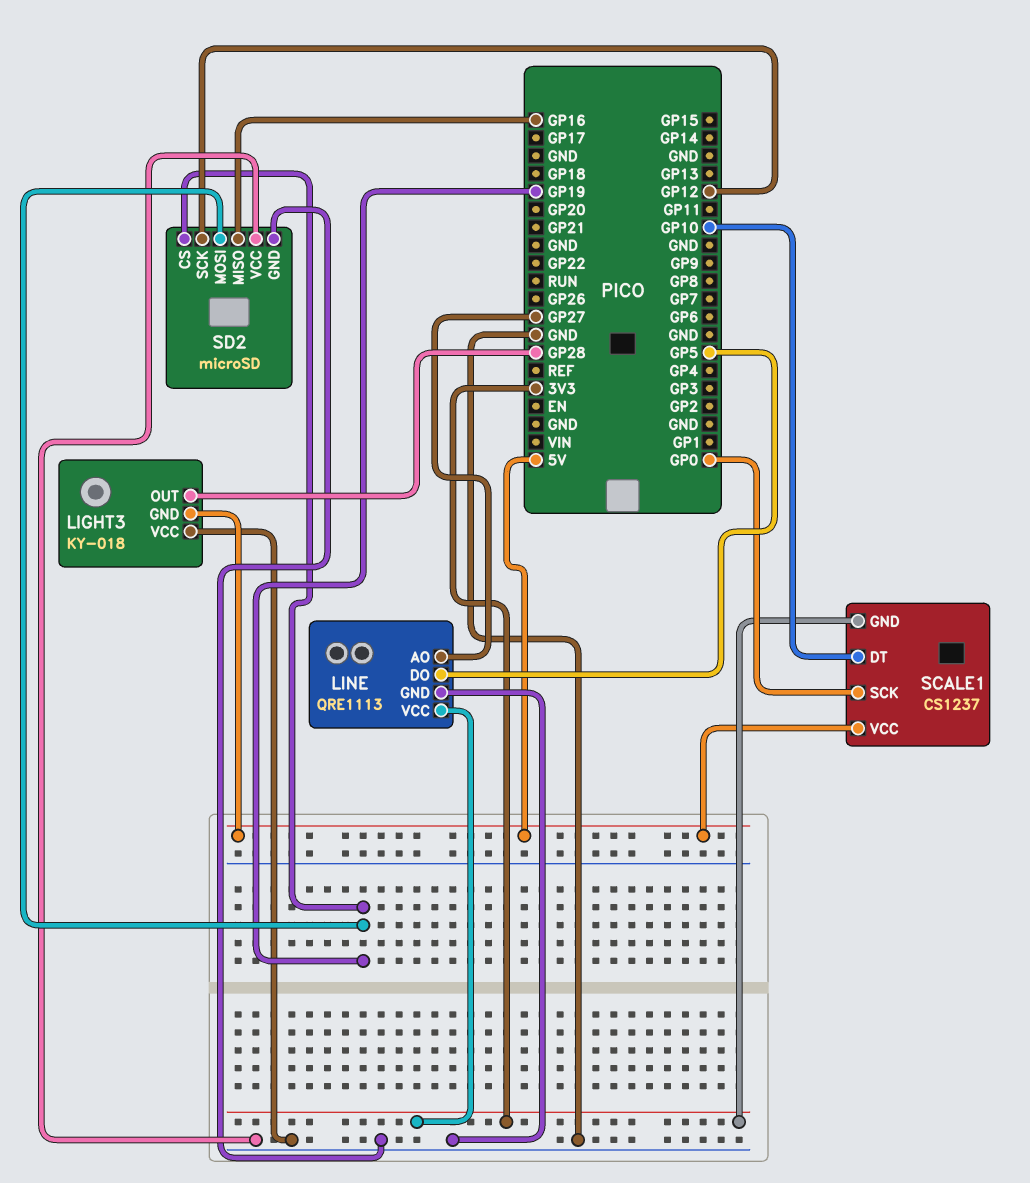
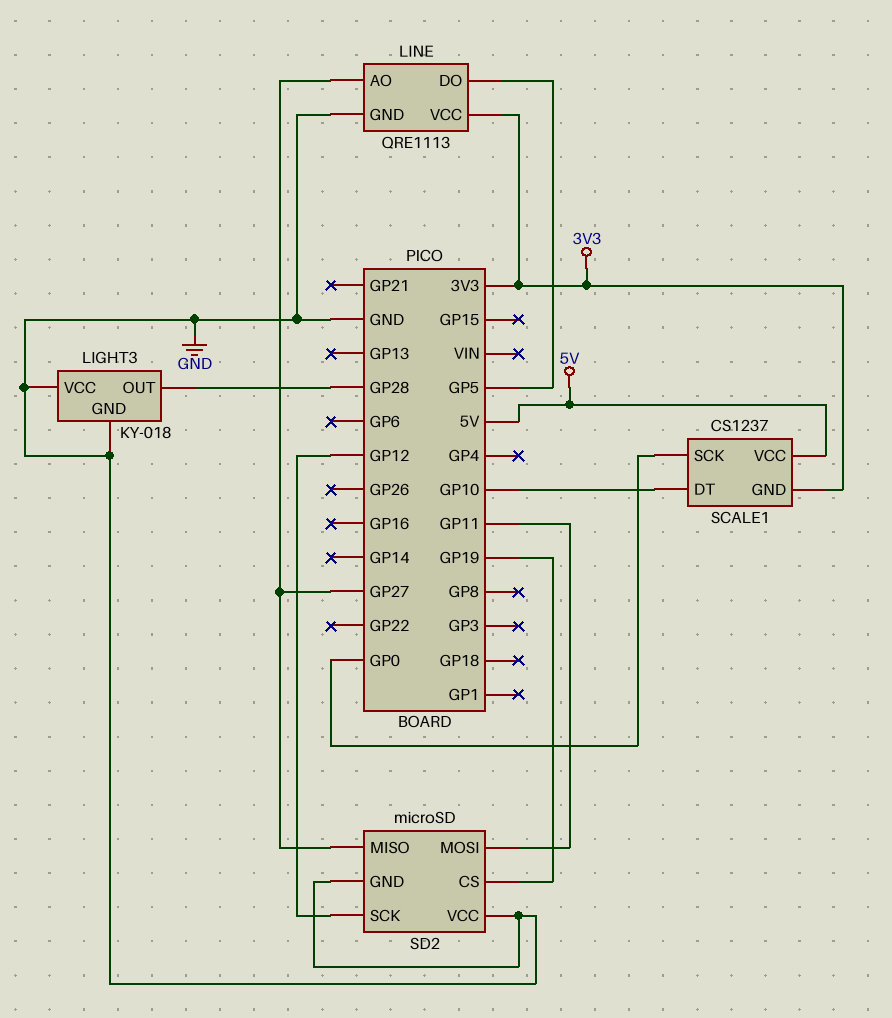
LIGHT3 pin GND: 5V -> GND
SD2 pin MISO: GP16 -> GP27
SD2 pin MOSI: GP19 -> GP11

